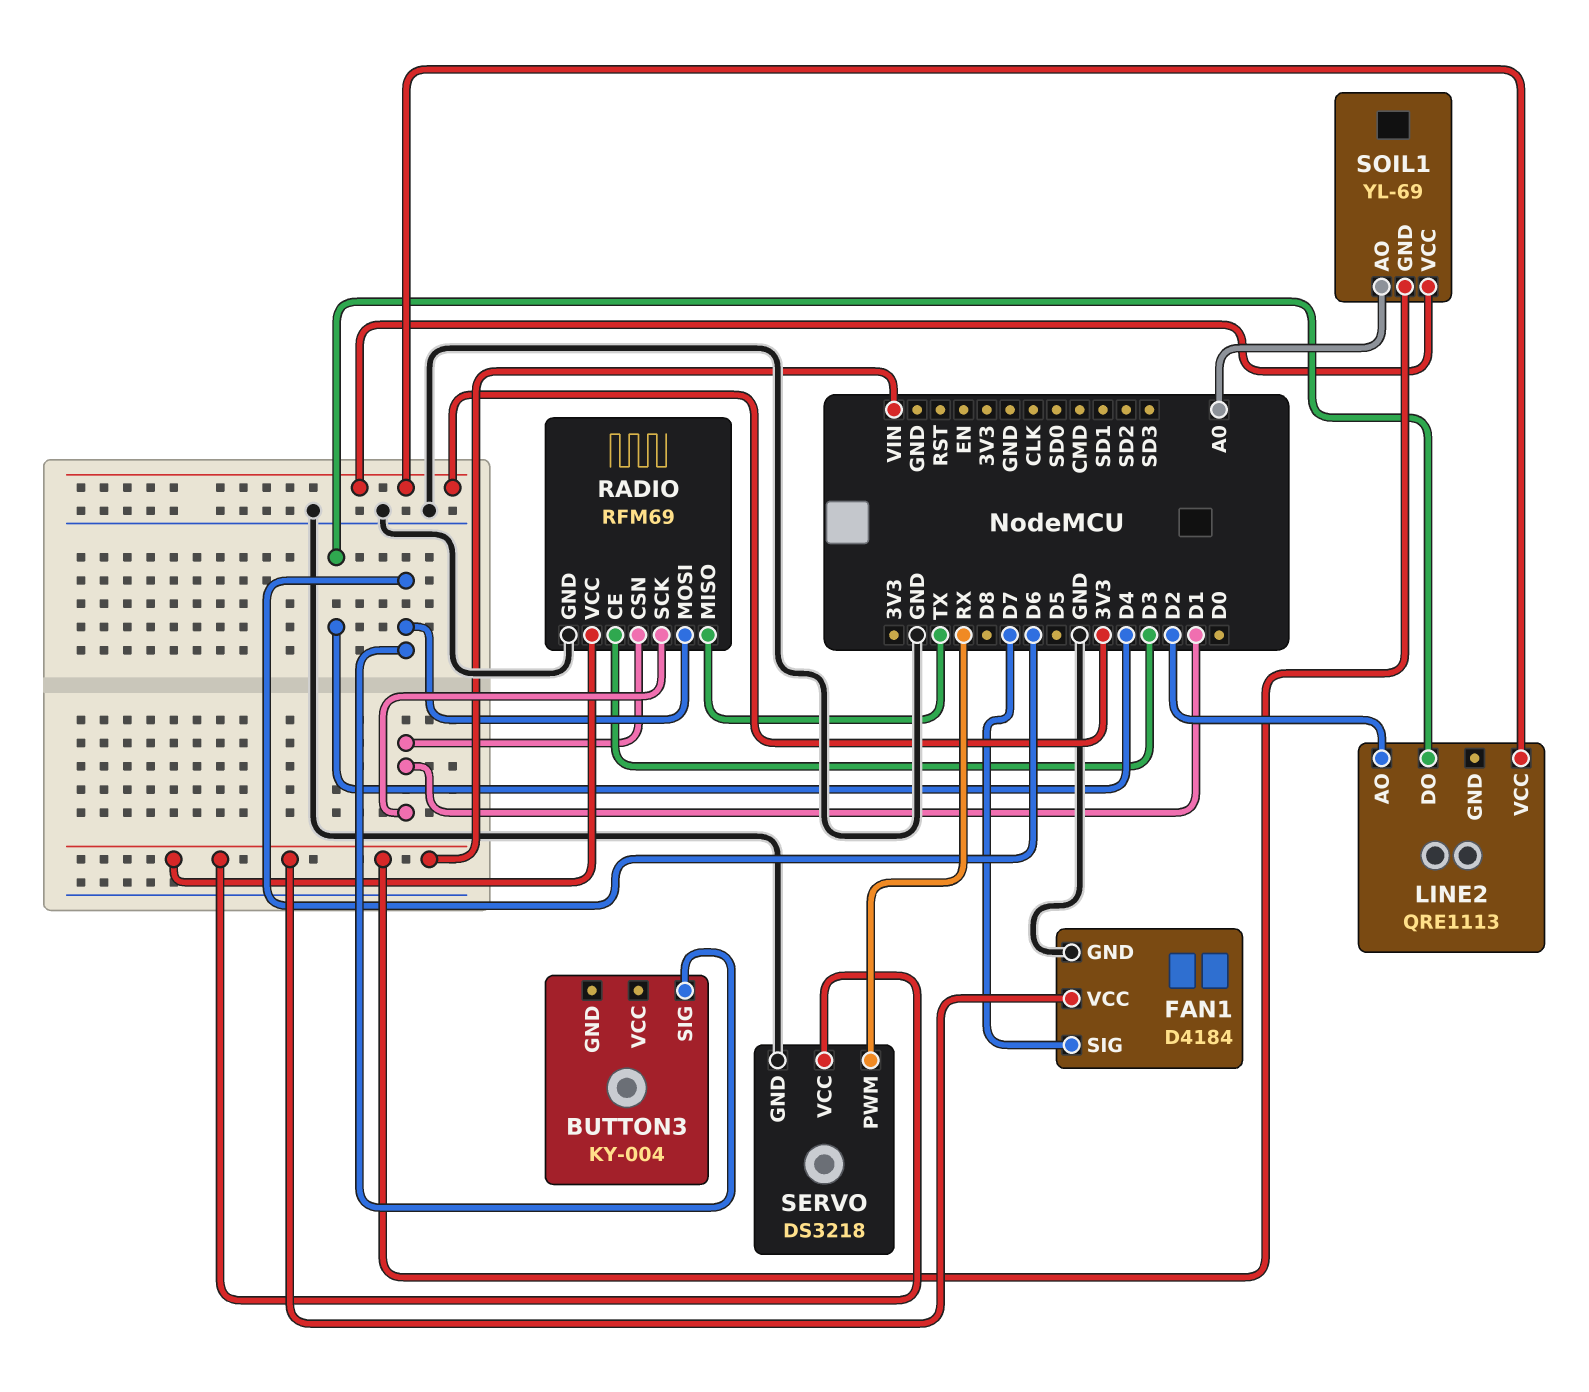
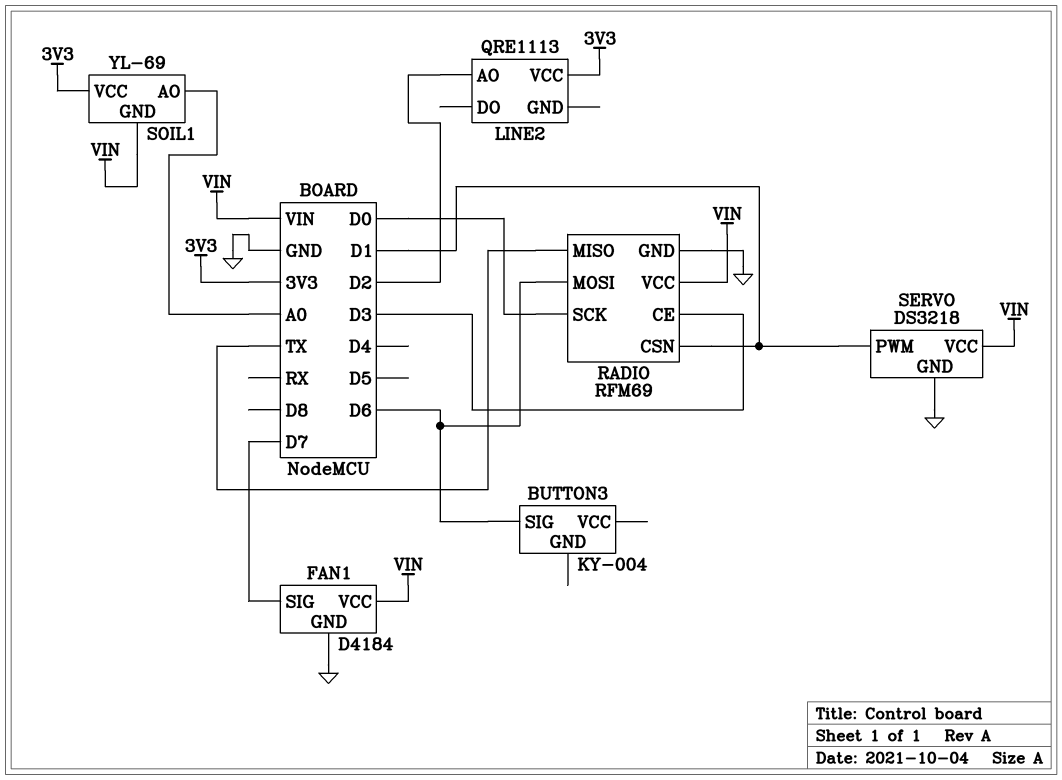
LINE2 pin DO: D4 -> none
RADIO pin SCK: D1 -> D0
SERVO pin PWM: RX -> D1

